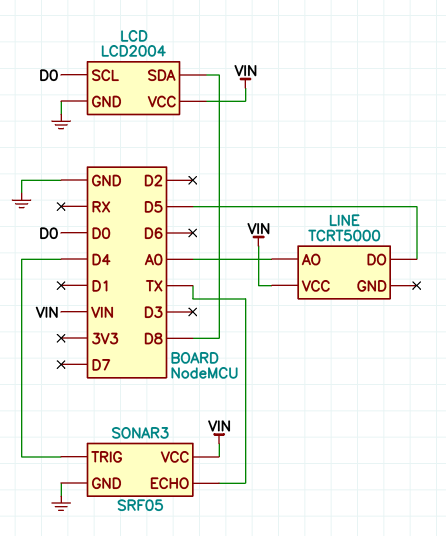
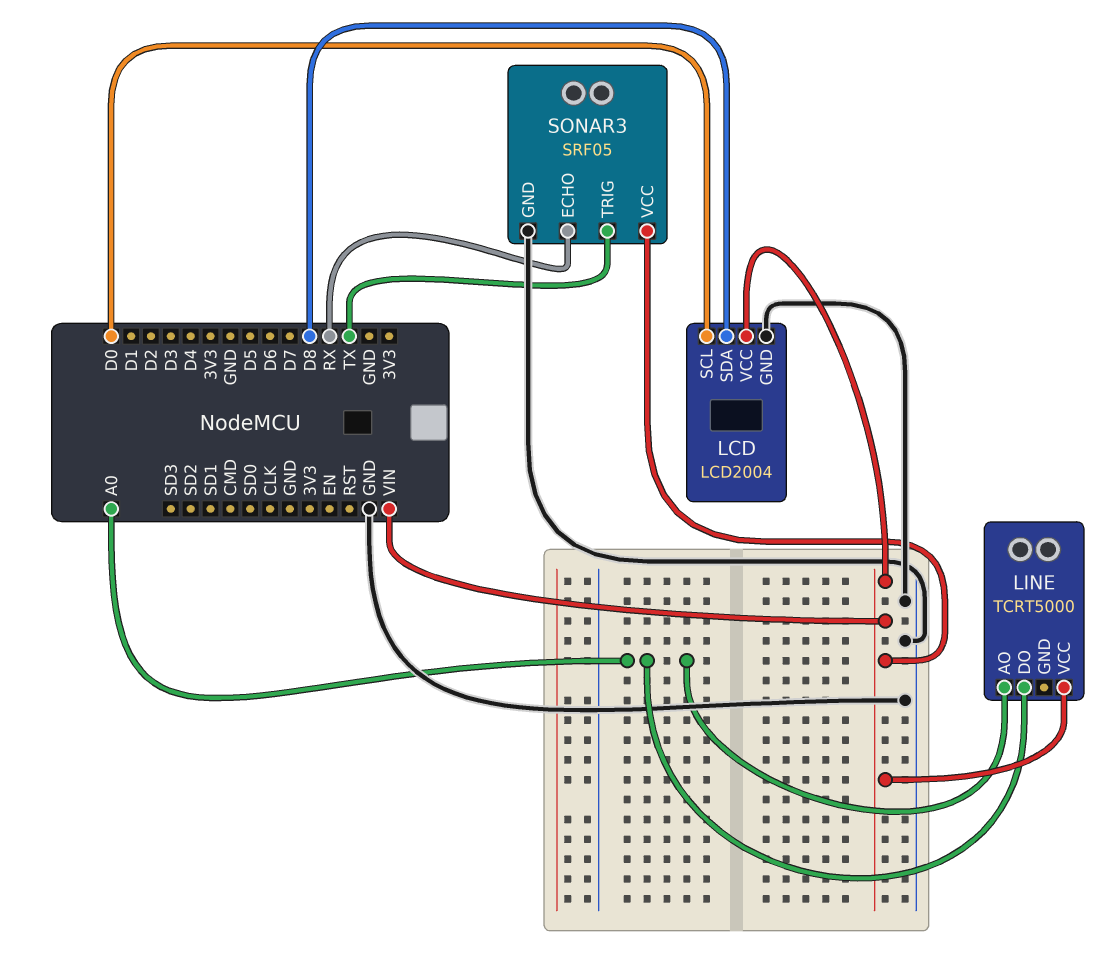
LINE pin DO: D5 -> A0
SONAR3 pin ECHO: TX -> RX
SONAR3 pin TRIG: D4 -> TX

